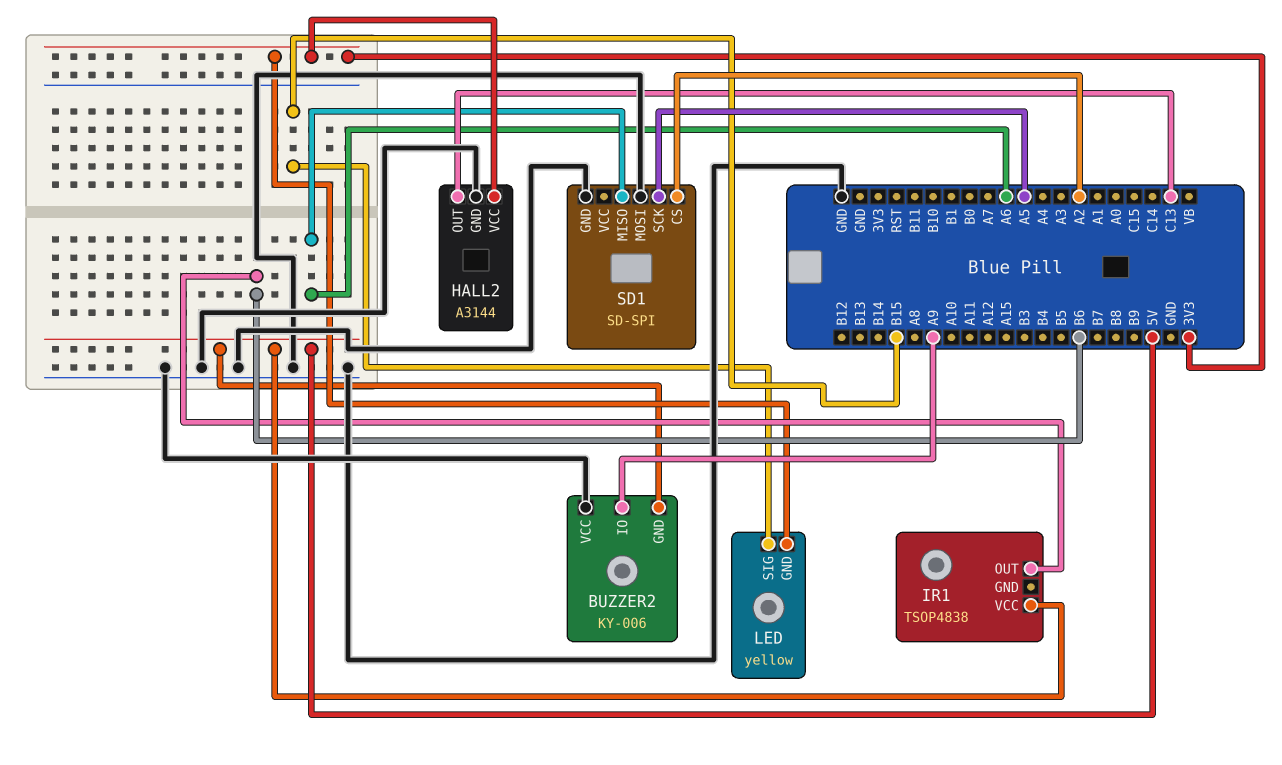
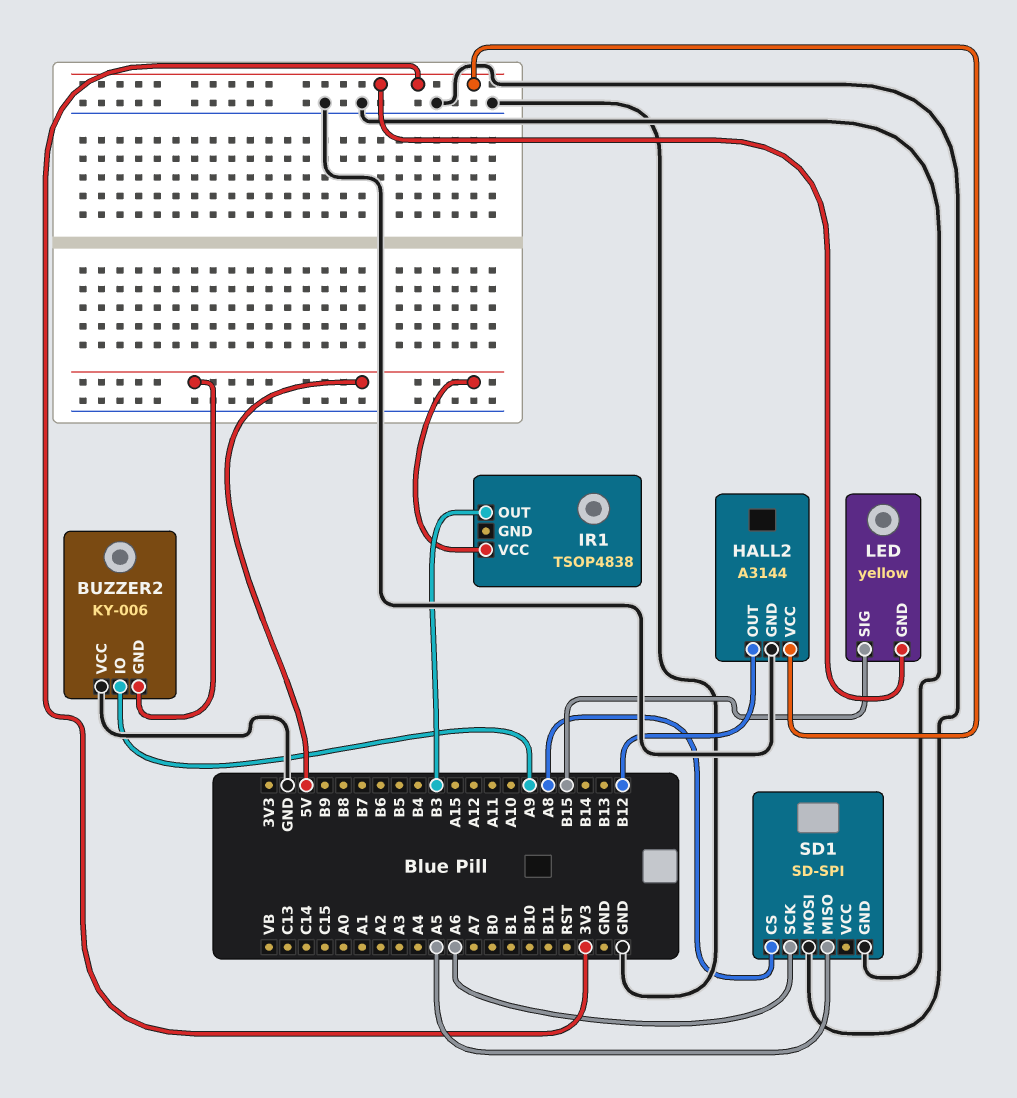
HALL2 pin OUT: C13 -> B12
IR1 pin OUT: B6 -> B3
SD1 pin CS: A2 -> A8
SD1 pin MISO: A6 -> A5
SD1 pin SCK: A5 -> A6

